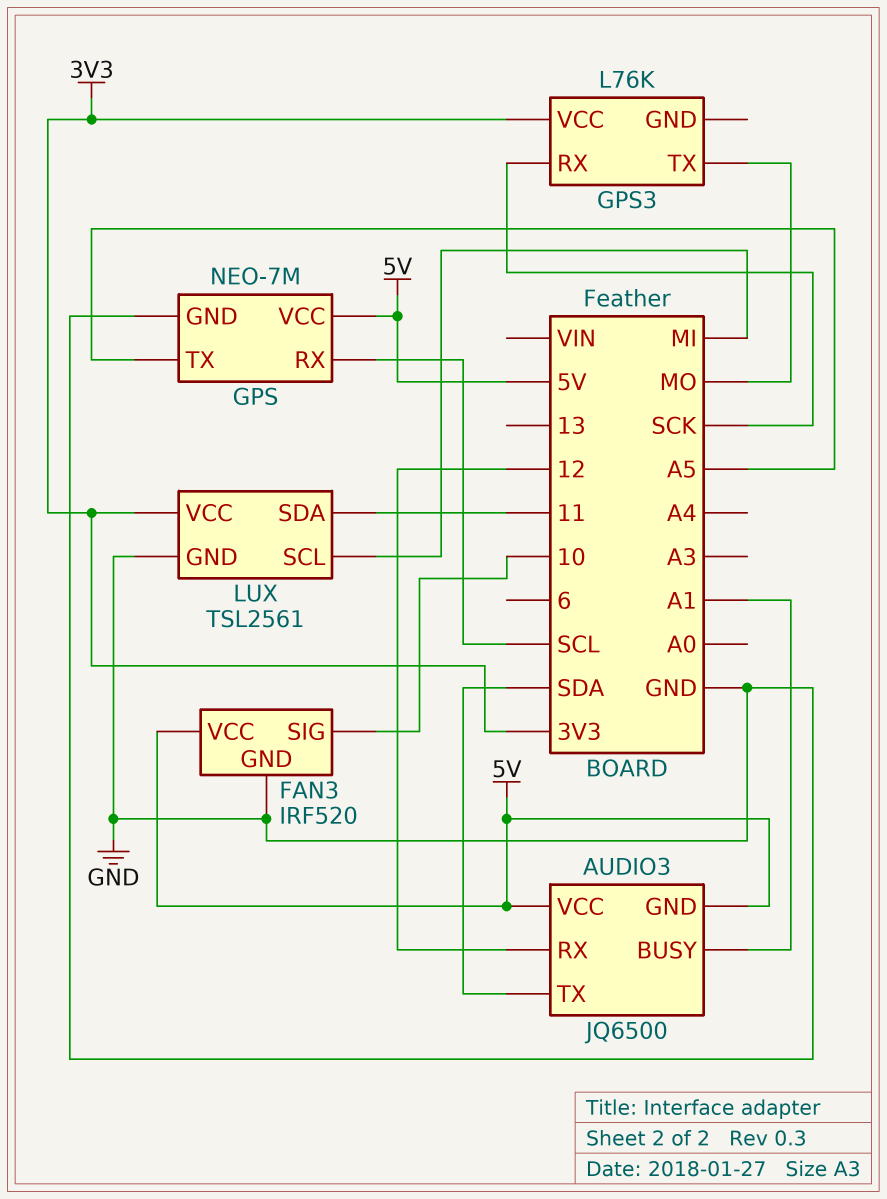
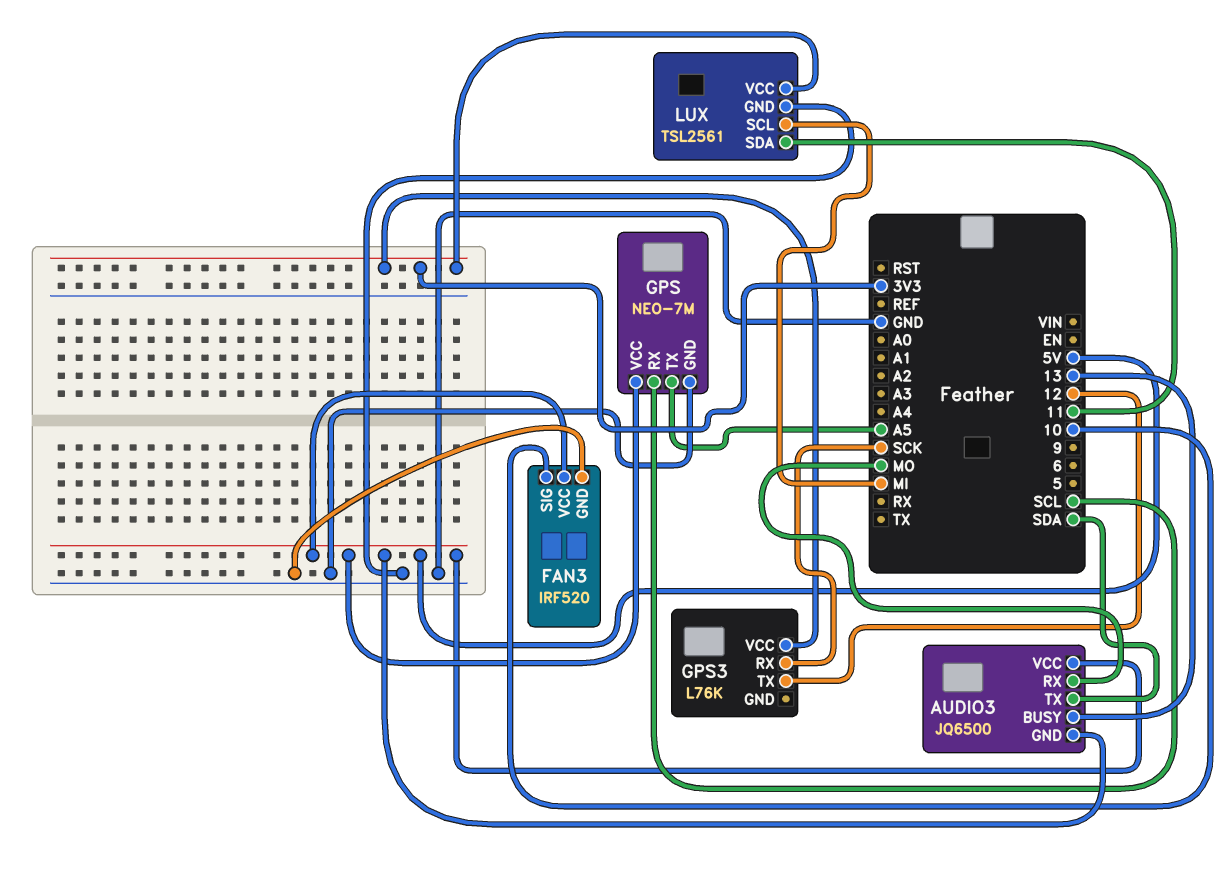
AUDIO3 pin BUSY: A1 -> 13
AUDIO3 pin RX: 12 -> MO
GPS3 pin TX: MO -> 12

